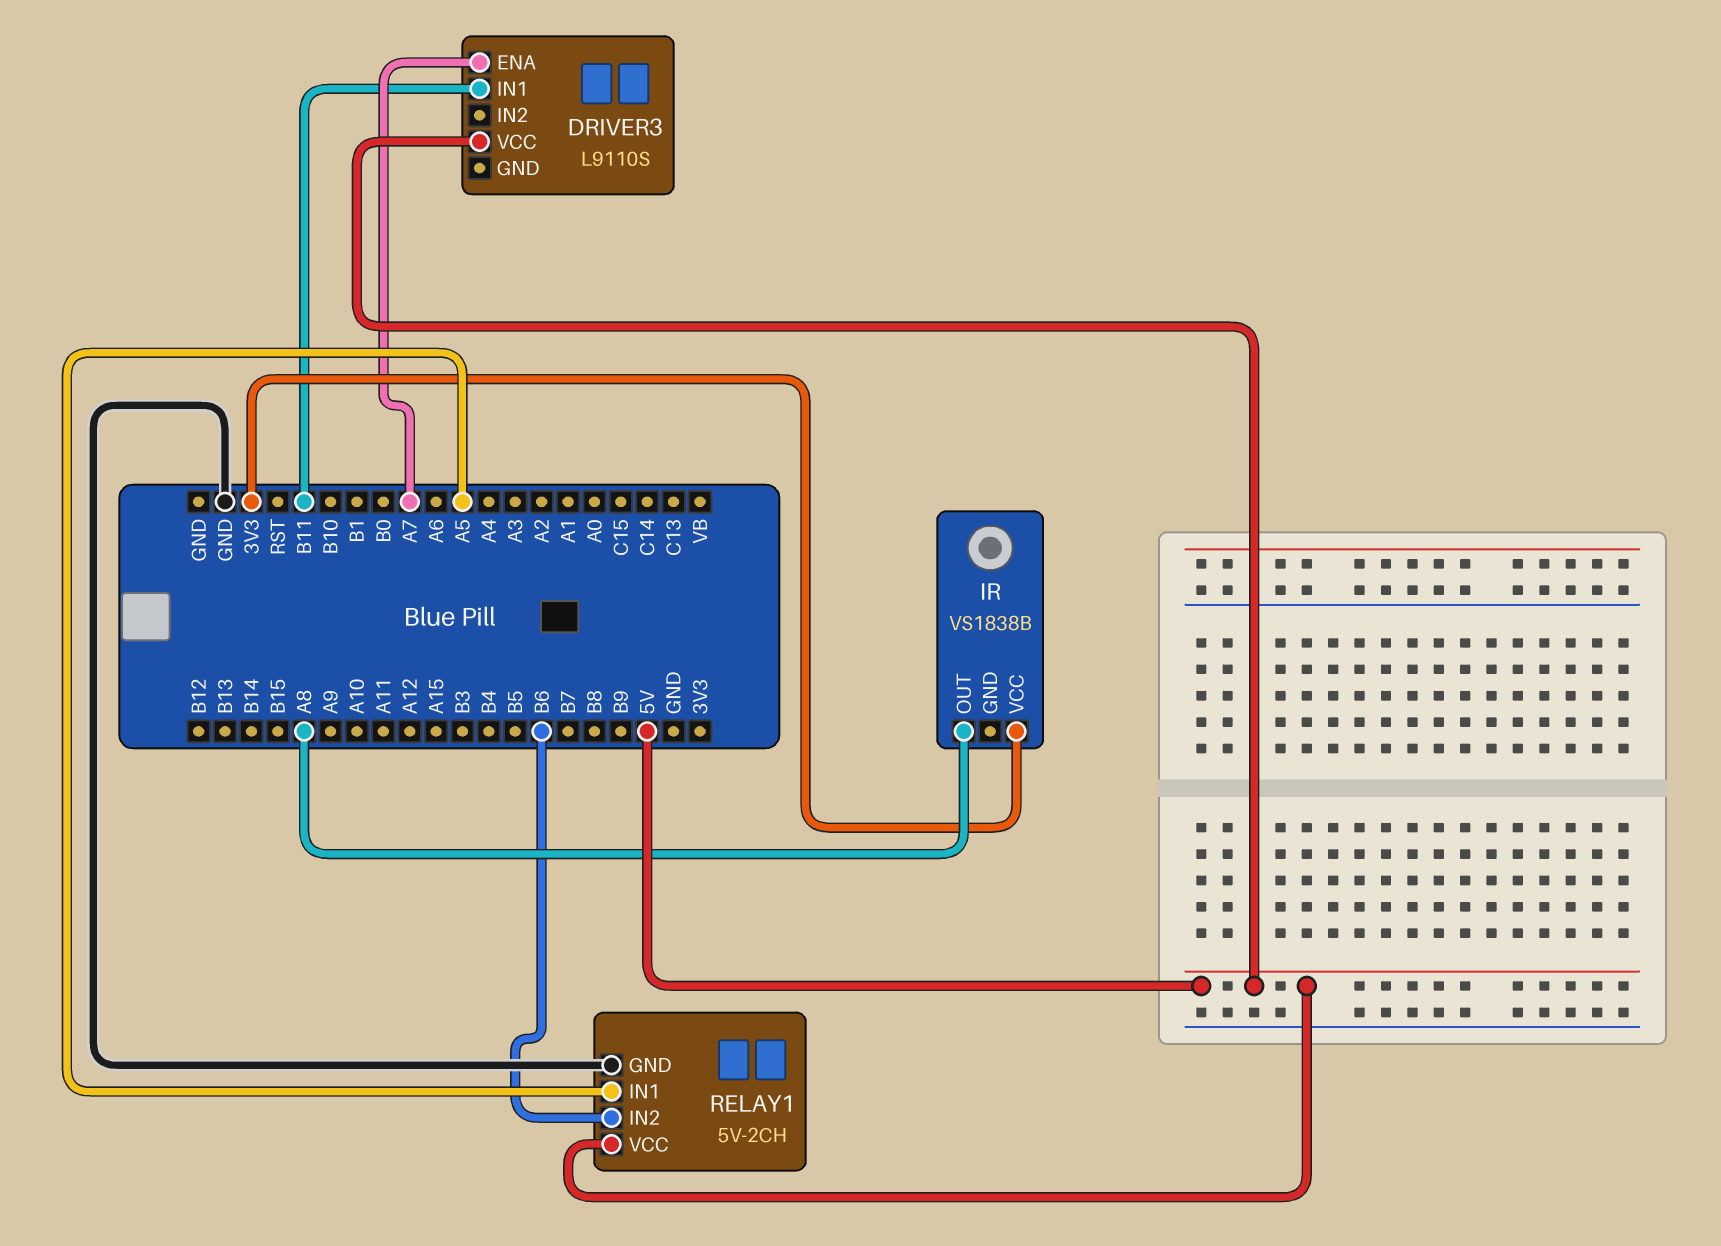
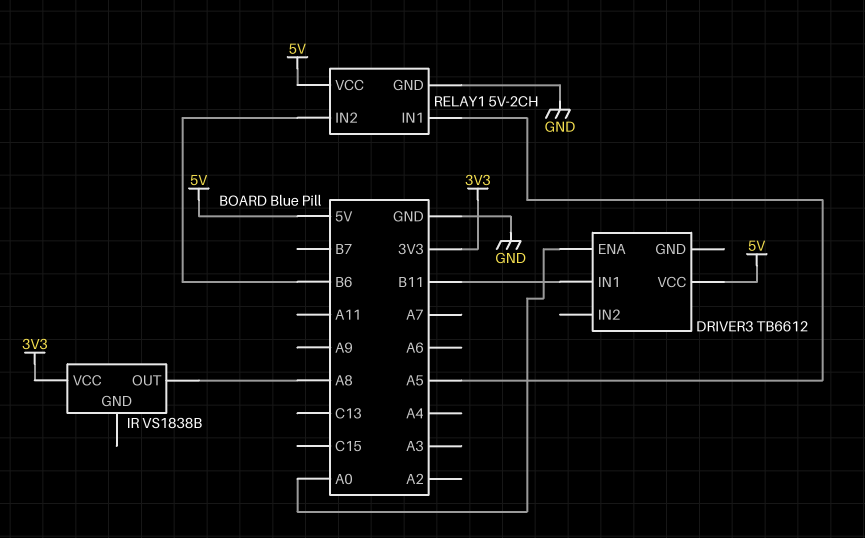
DRIVER3: L9110S -> TB6612
DRIVER3 pin ENA: A7 -> A0

